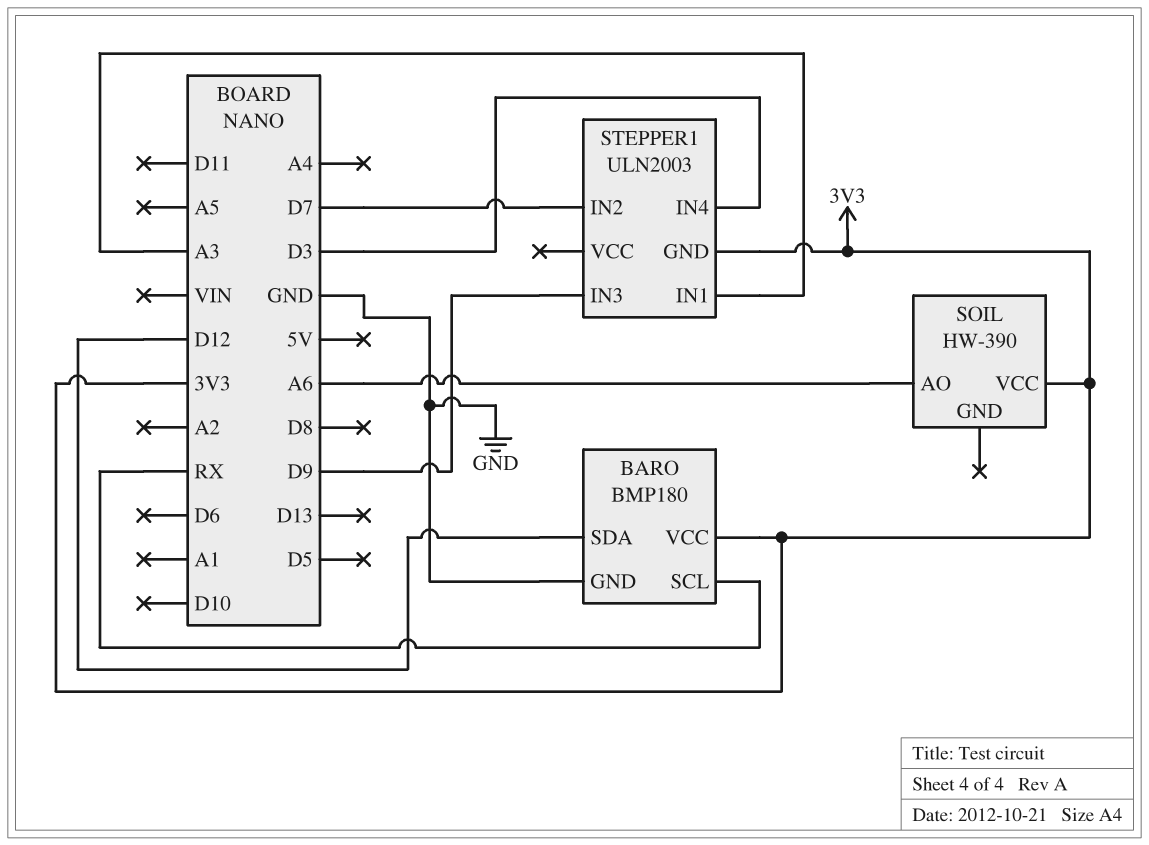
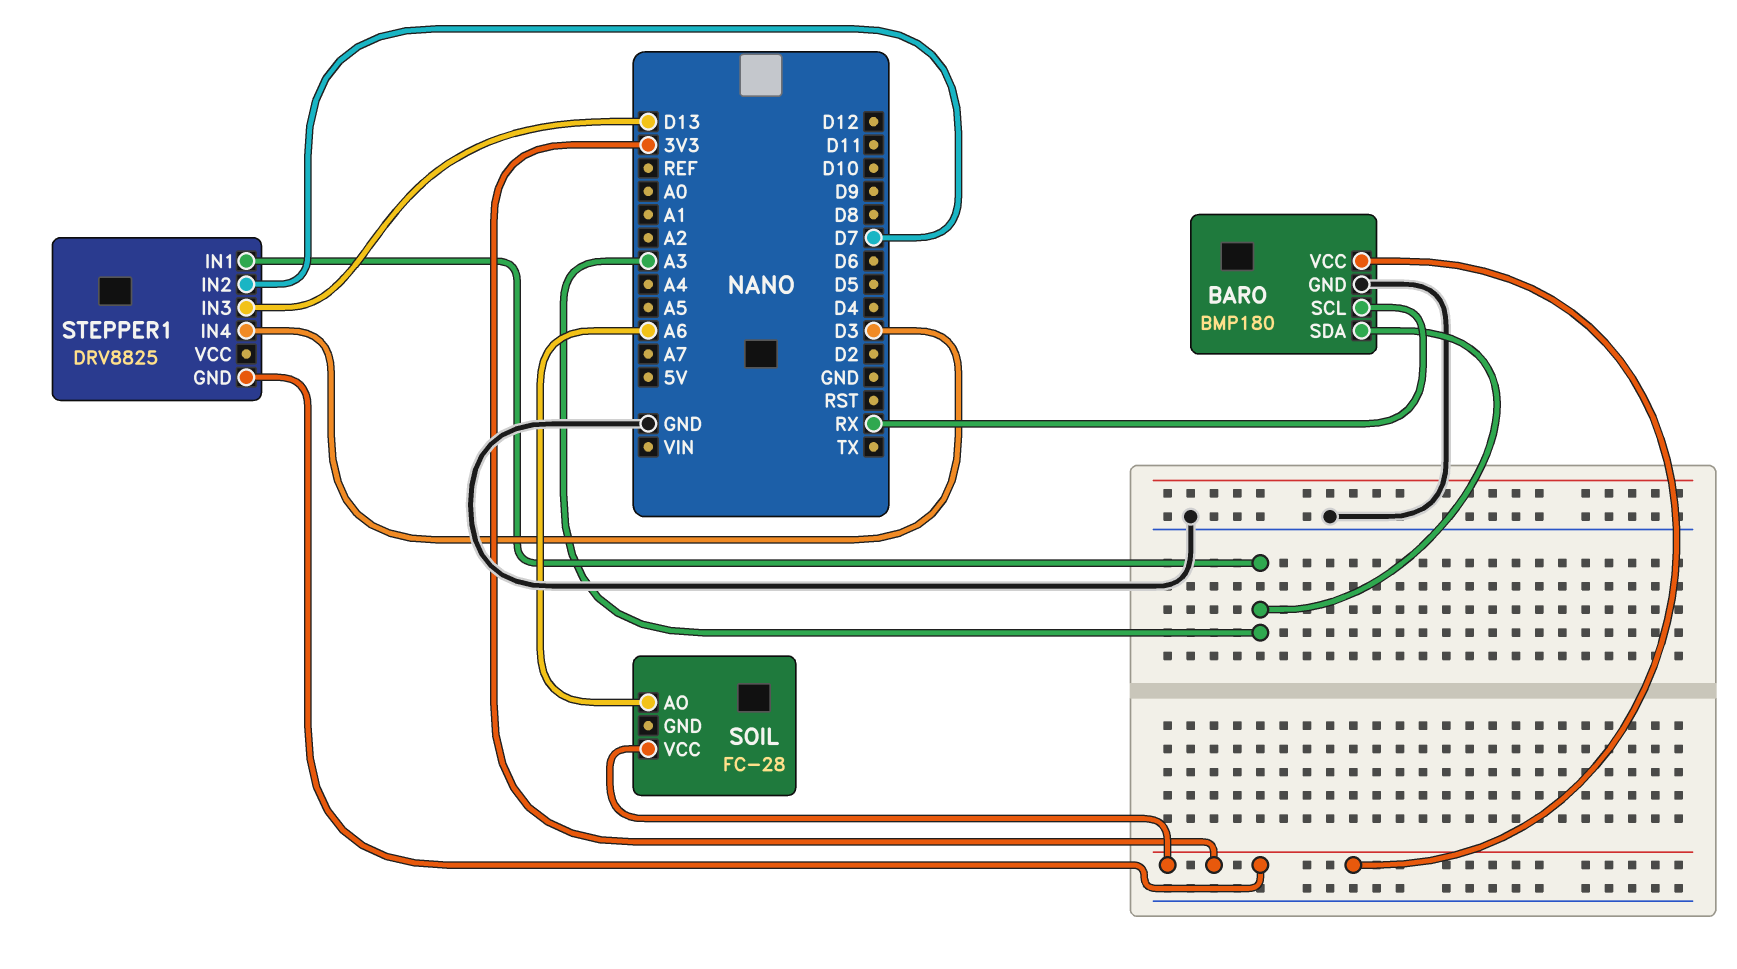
BARO pin SDA: D12 -> A3
SOIL: HW-390 -> FC-28
STEPPER1: ULN2003 -> DRV8825
STEPPER1 pin IN3: D9 -> D13

